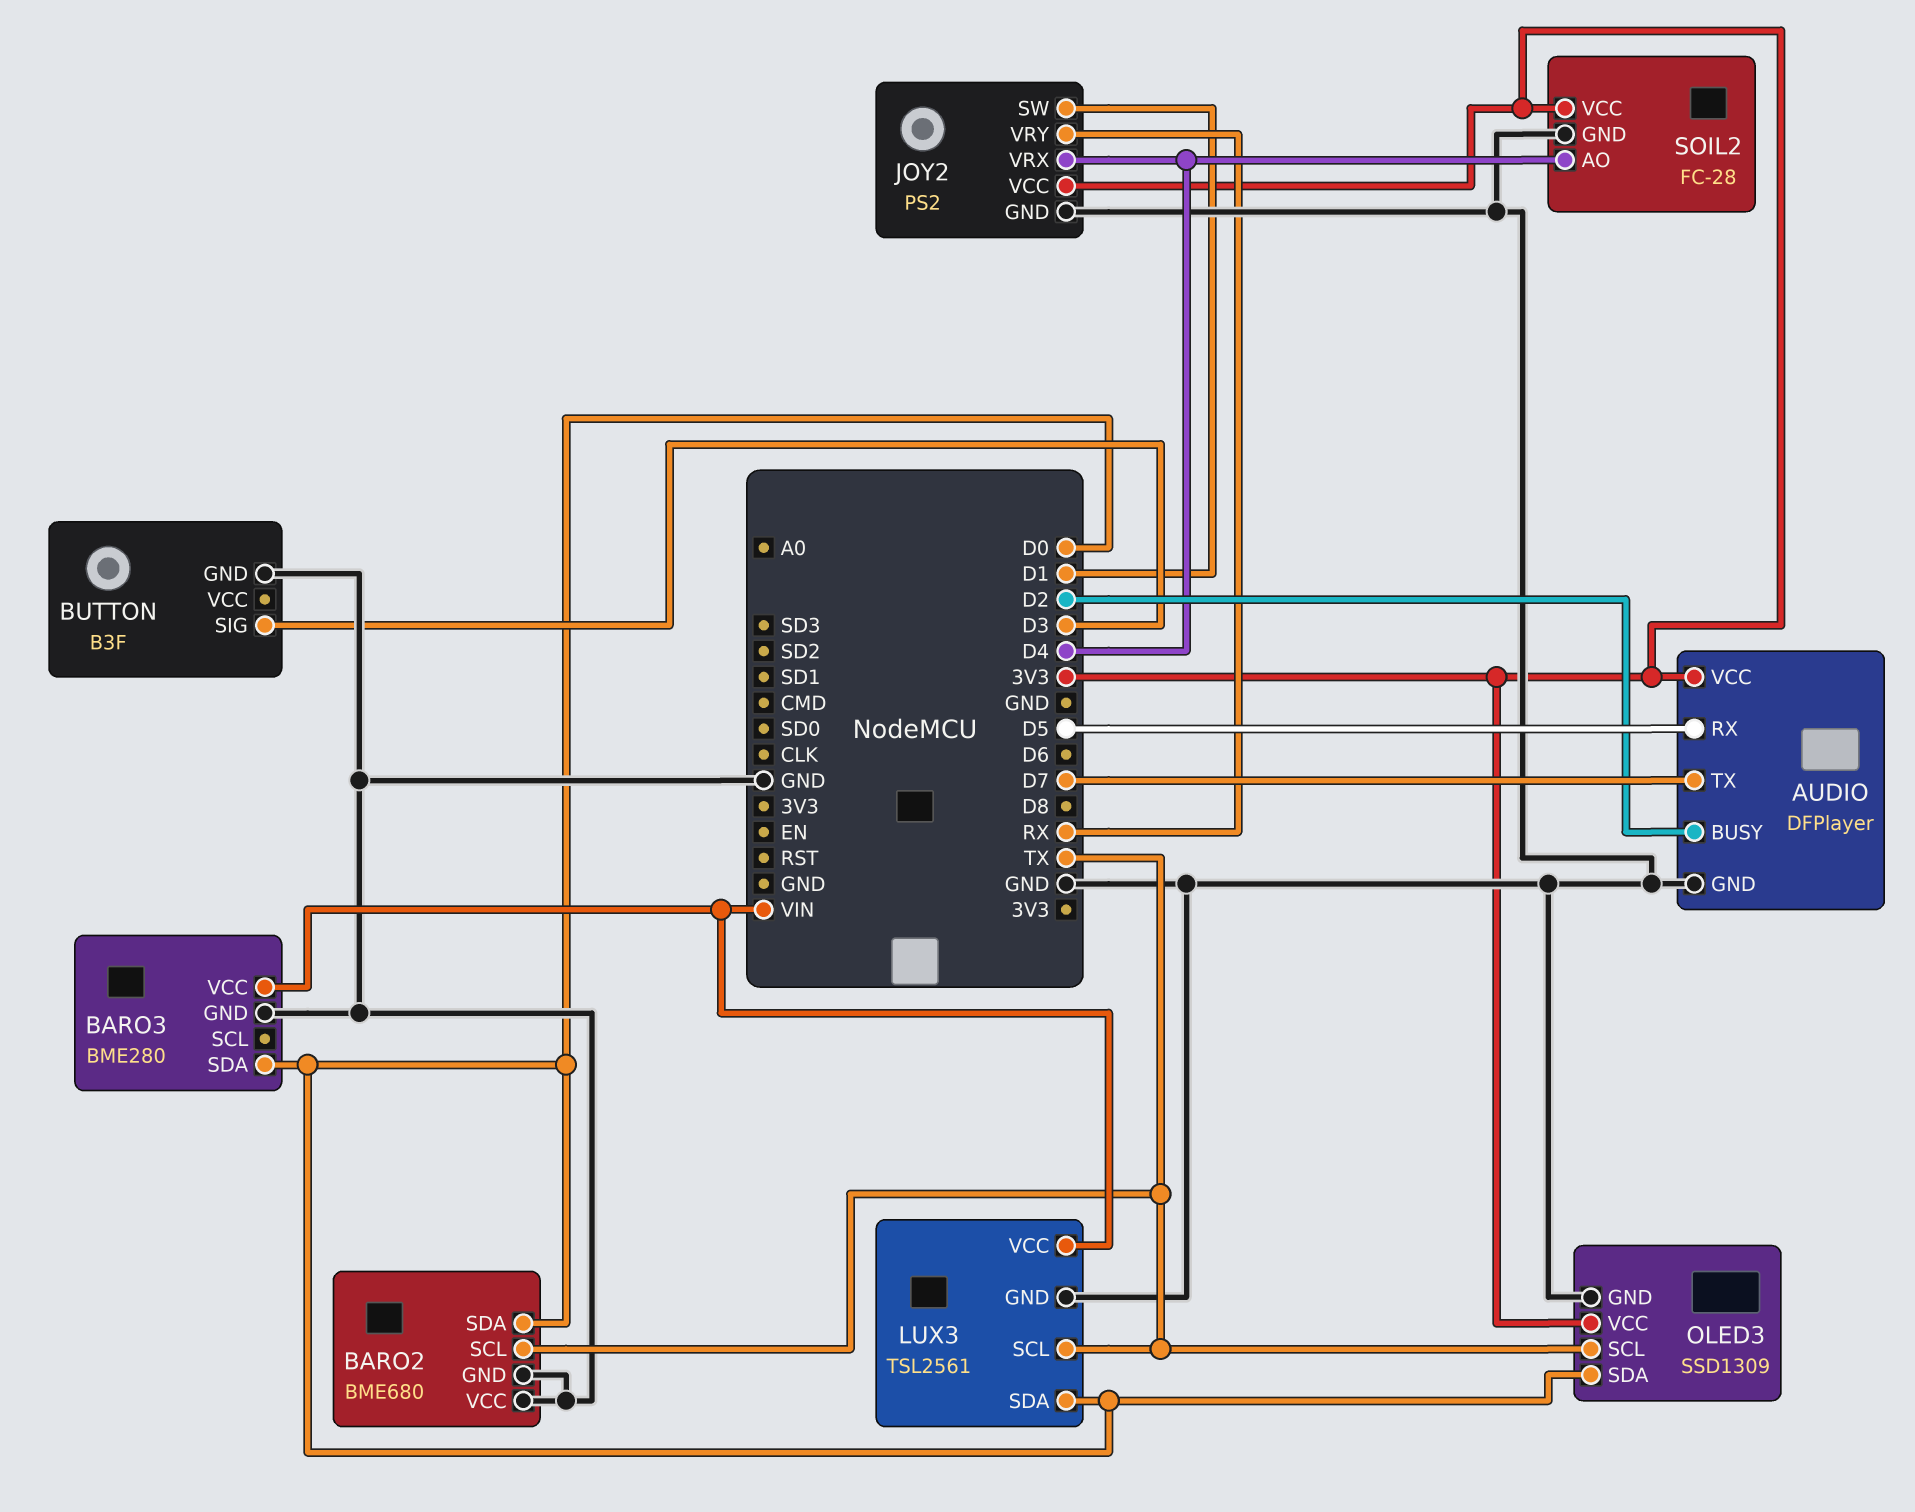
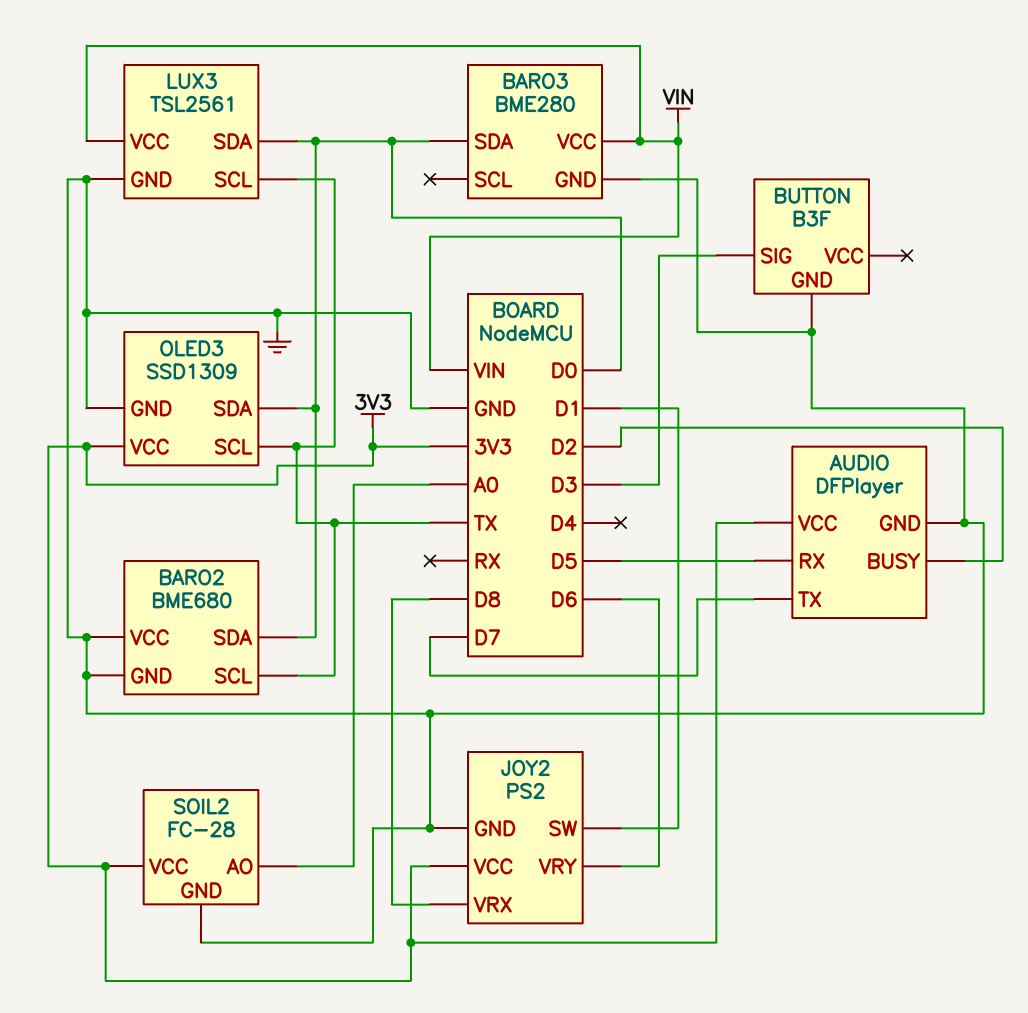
JOY2 pin VRX: D4 -> D8
JOY2 pin VRY: RX -> D6
SOIL2 pin AO: D4 -> A0

